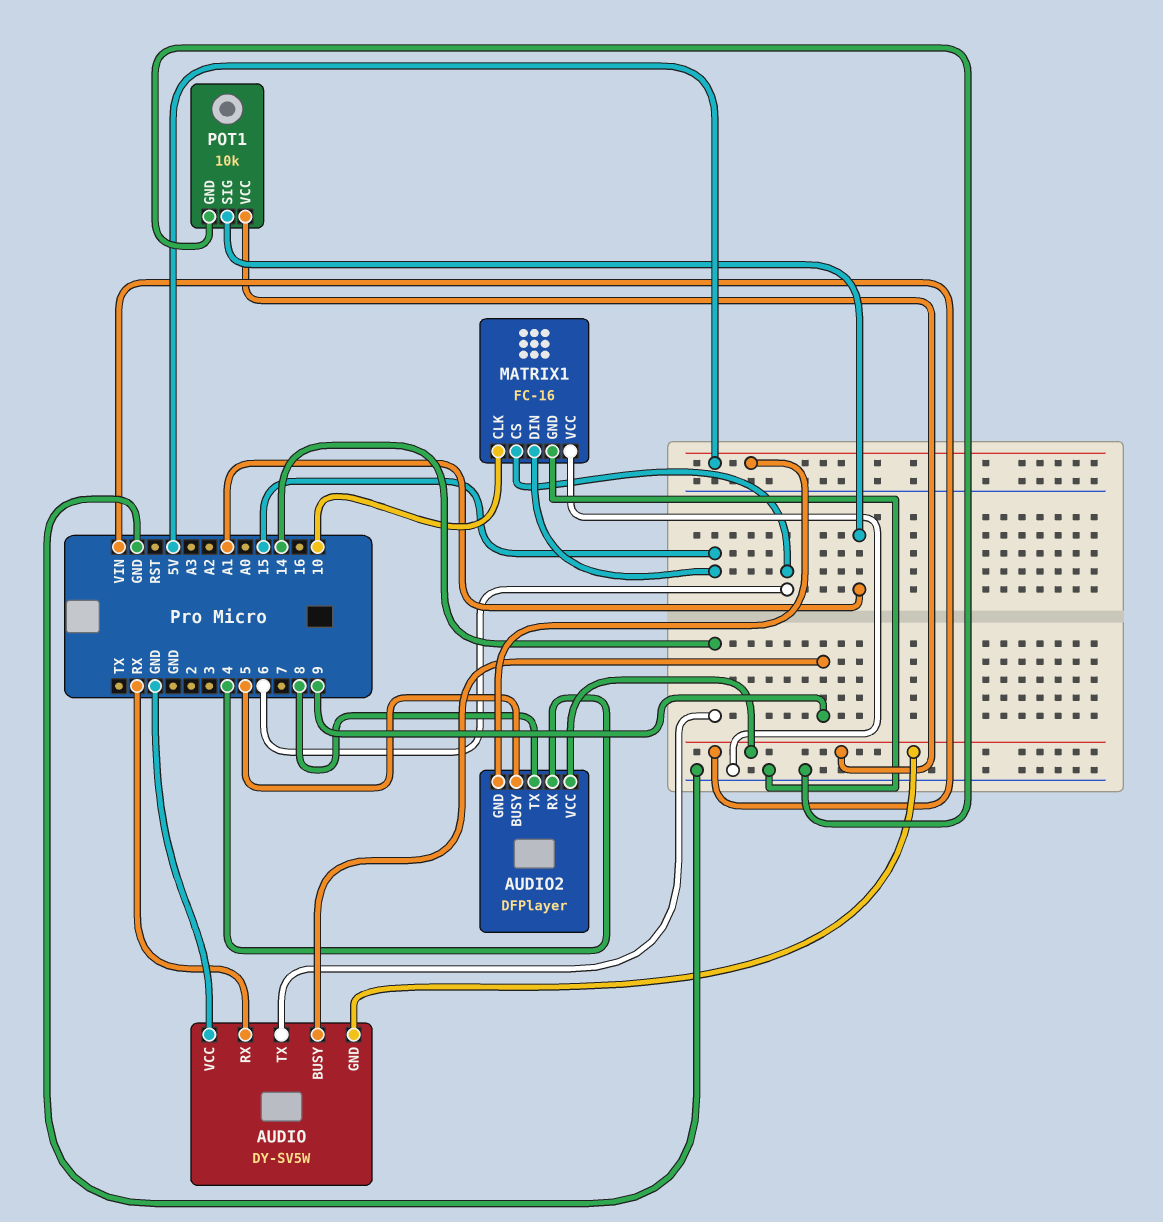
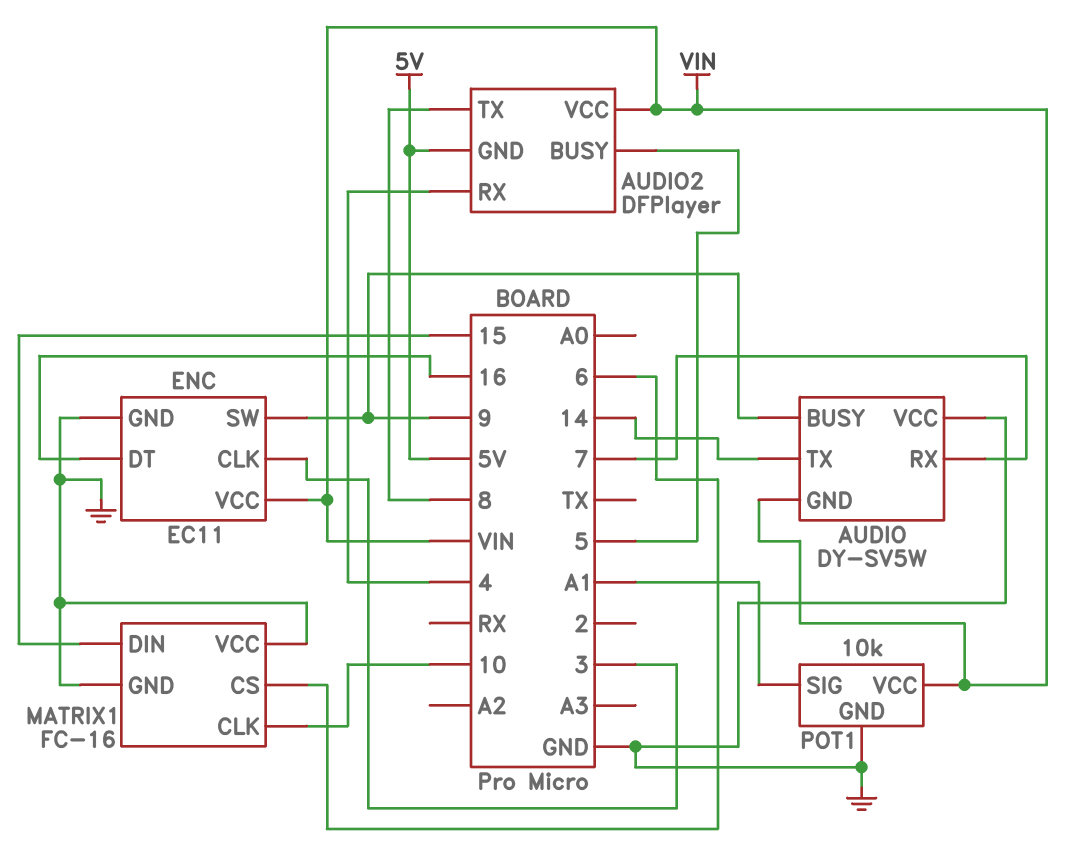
AUDIO pin RX: RX -> 7
ENC: none -> EC11
ENC pin CLK: none -> 3
ENC pin DT: none -> 16
ENC pin GND: none -> GND
ENC pin SW: none -> 9
ENC pin VCC: none -> VIN

